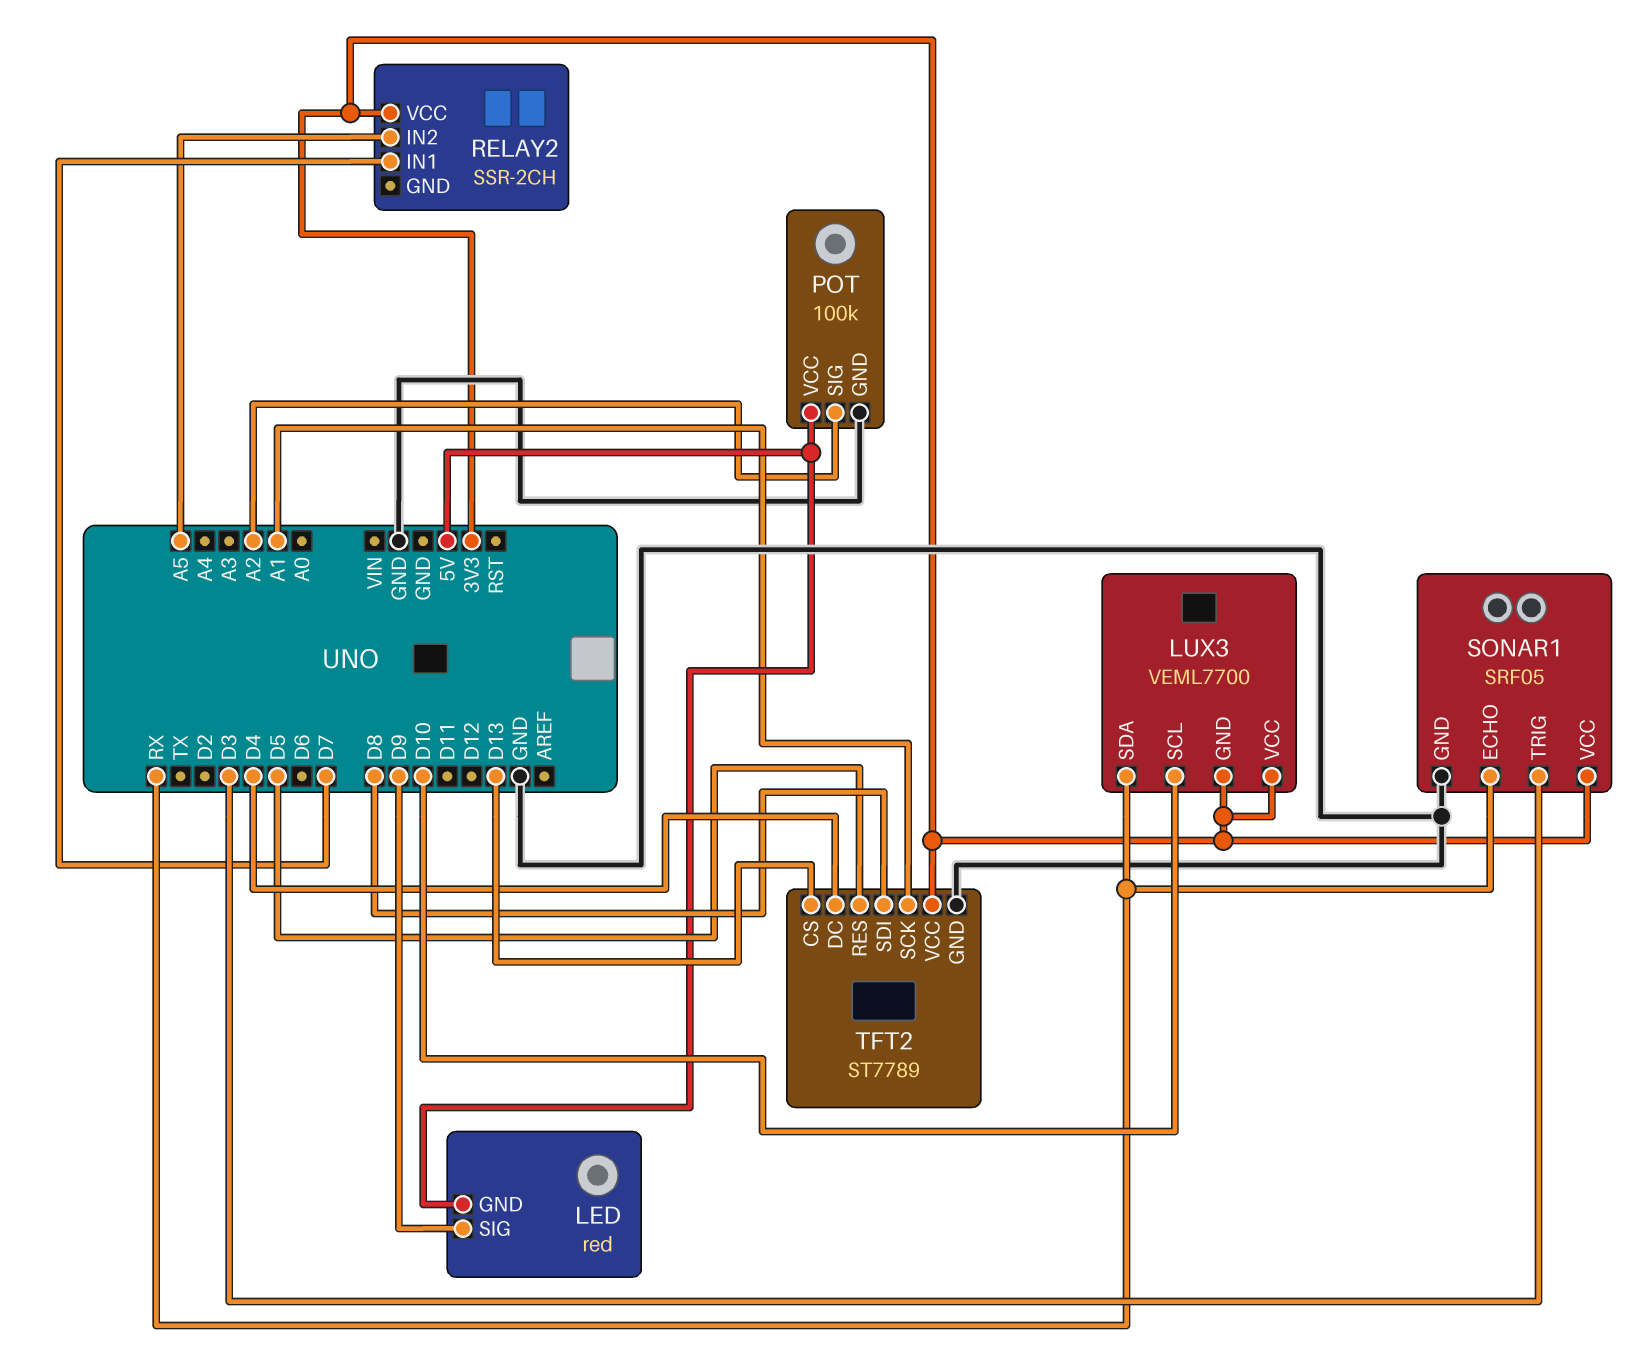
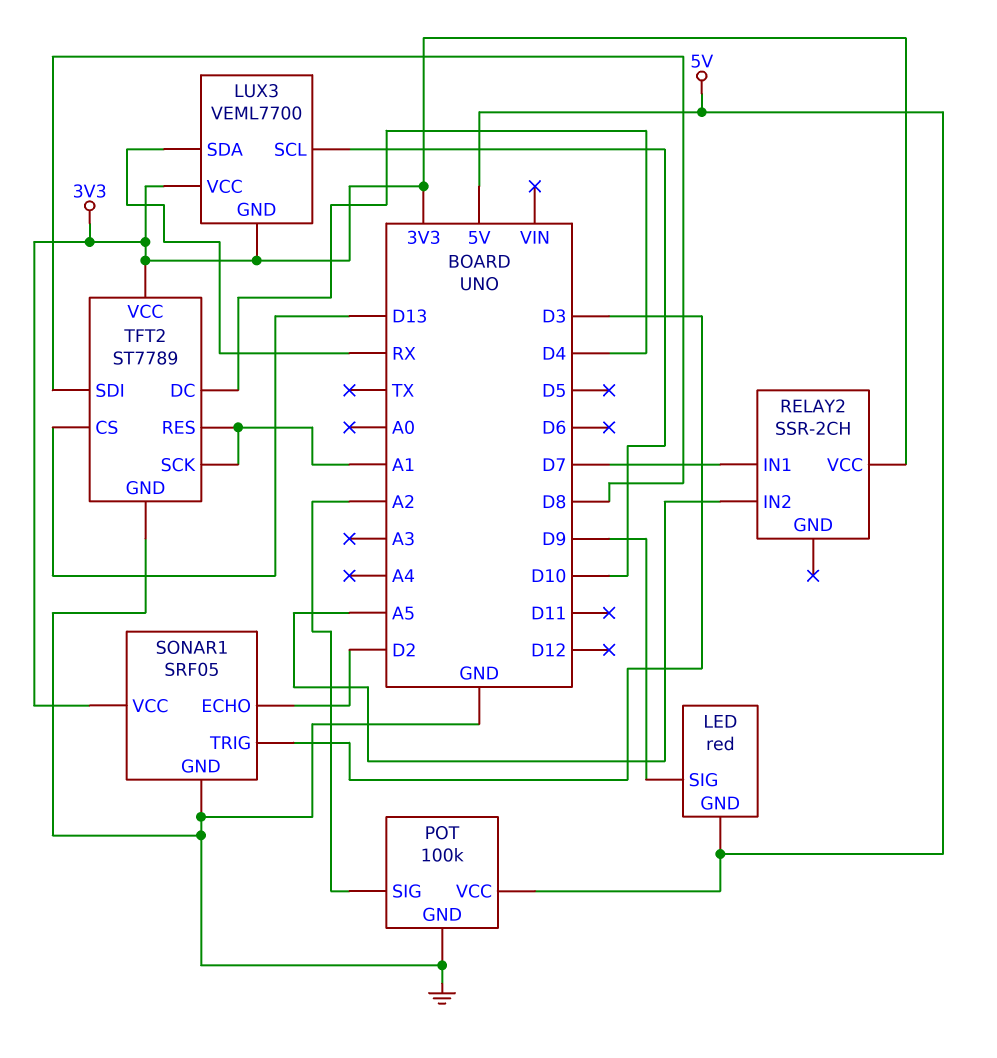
SONAR1 pin ECHO: RX -> D2
TFT2 pin RES: D5 -> A1

